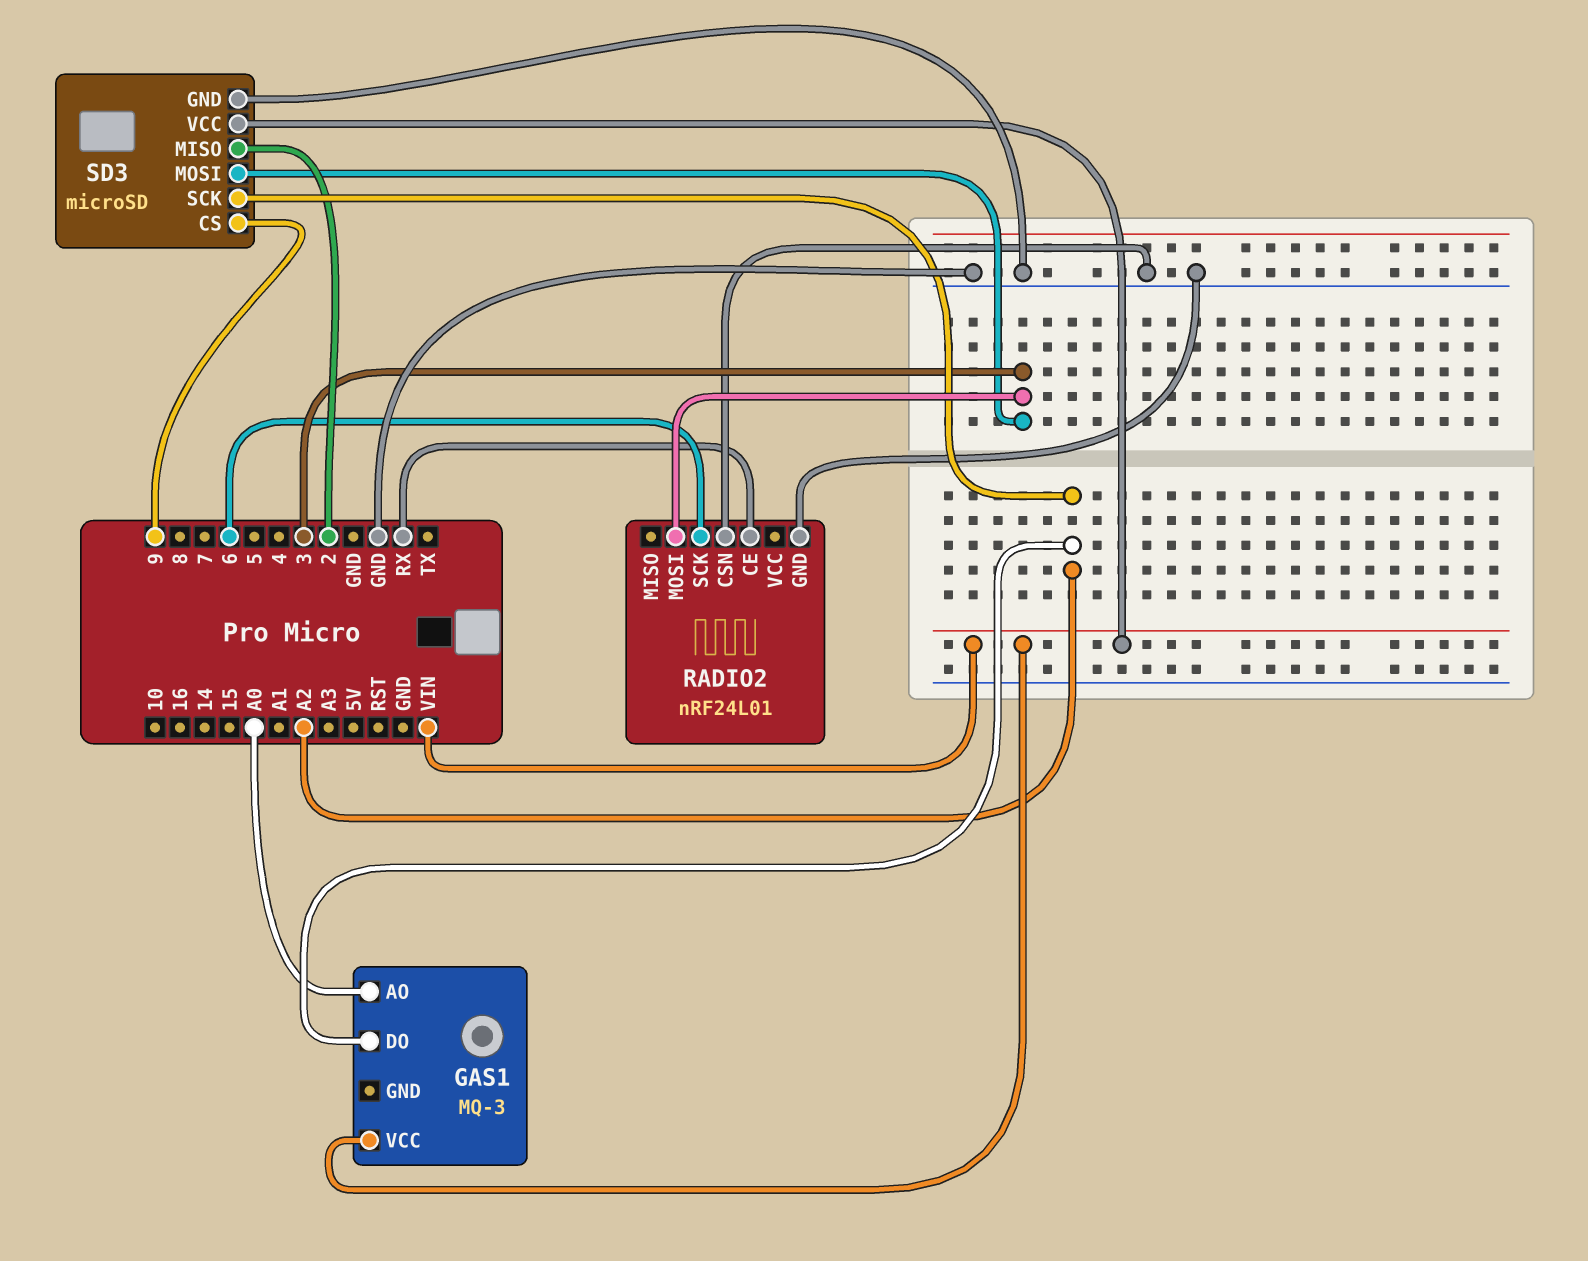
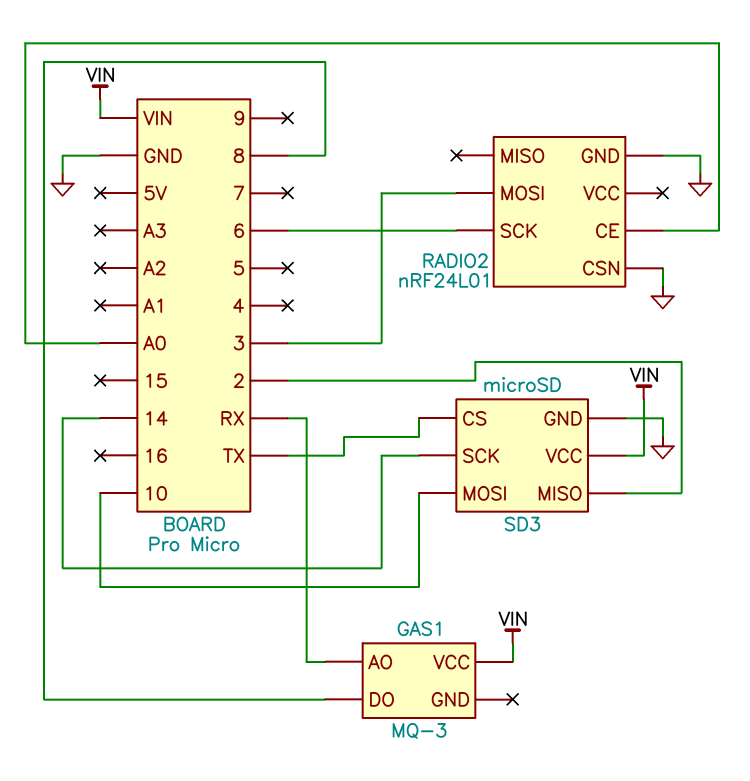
GAS1 pin AO: A0 -> RX
GAS1 pin DO: A2 -> 8
RADIO2 pin CE: RX -> A0
SD3 pin CS: 9 -> TX
SD3 pin MOSI: 3 -> 10
SD3 pin SCK: A2 -> 14

